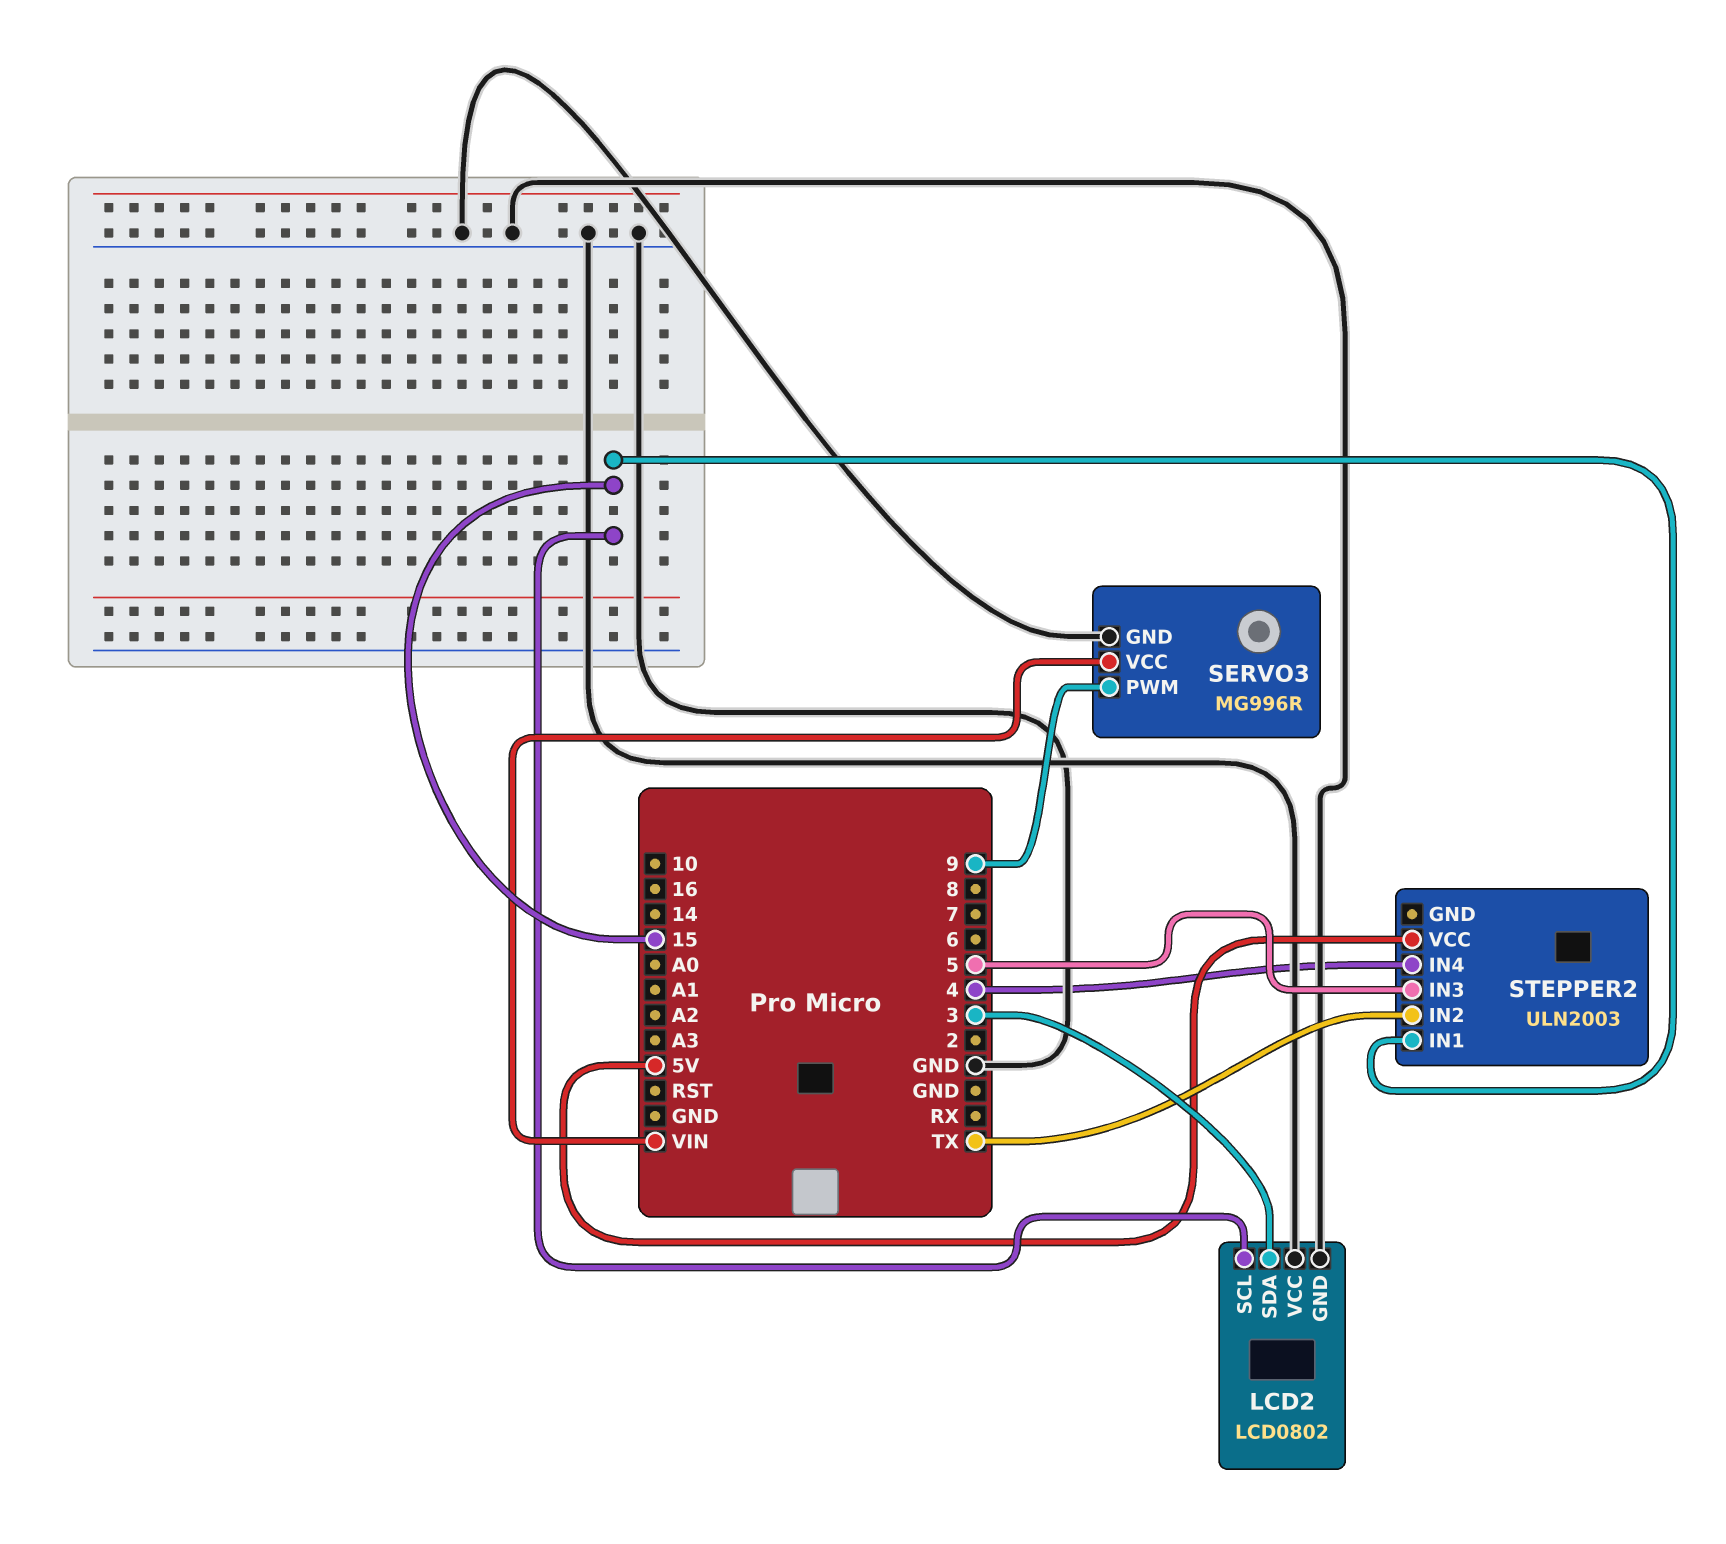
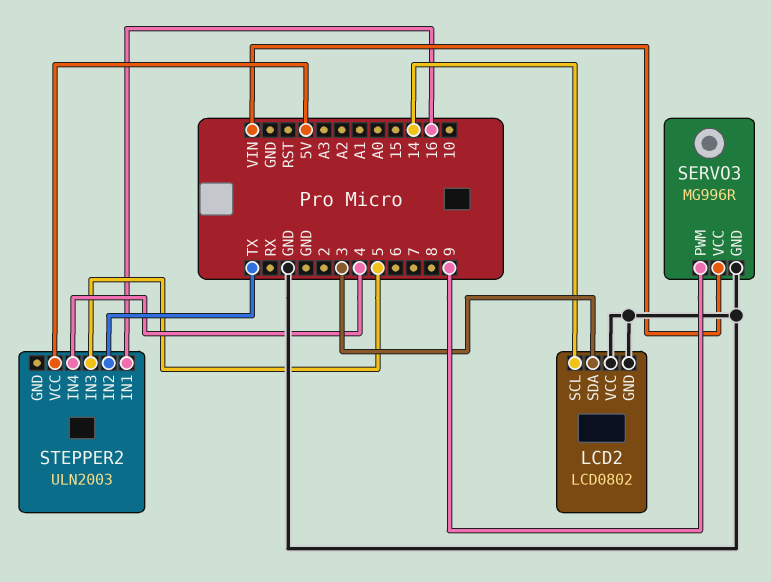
LCD2 pin SCL: 15 -> 14
STEPPER2 pin IN1: 15 -> 16

